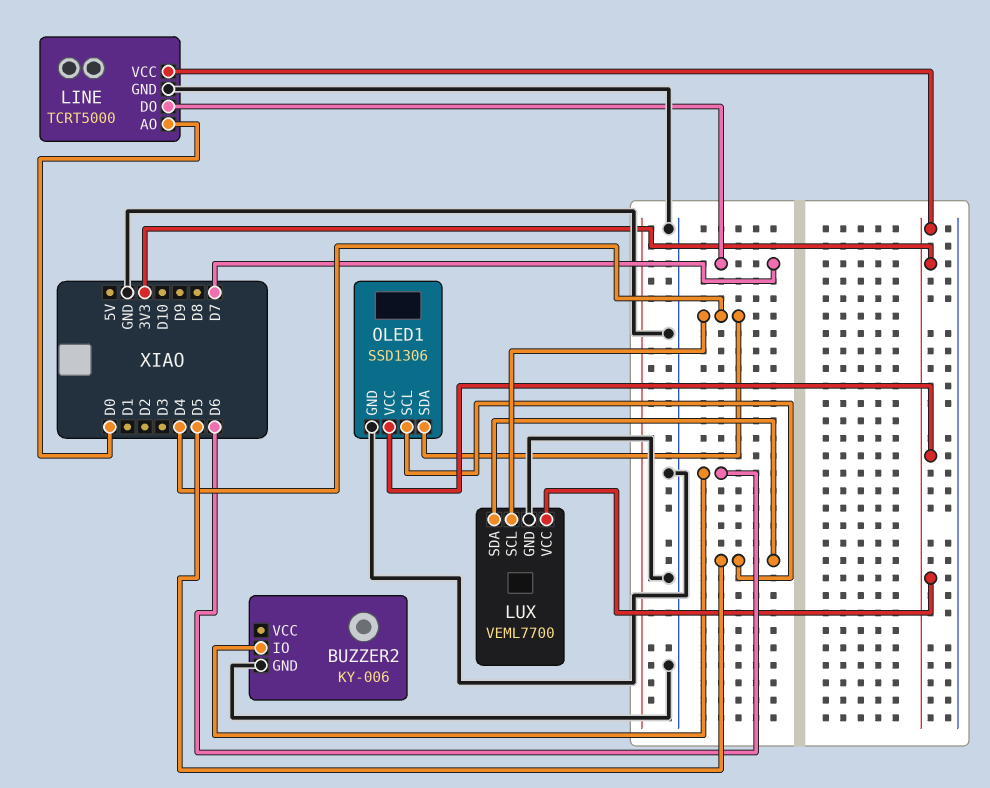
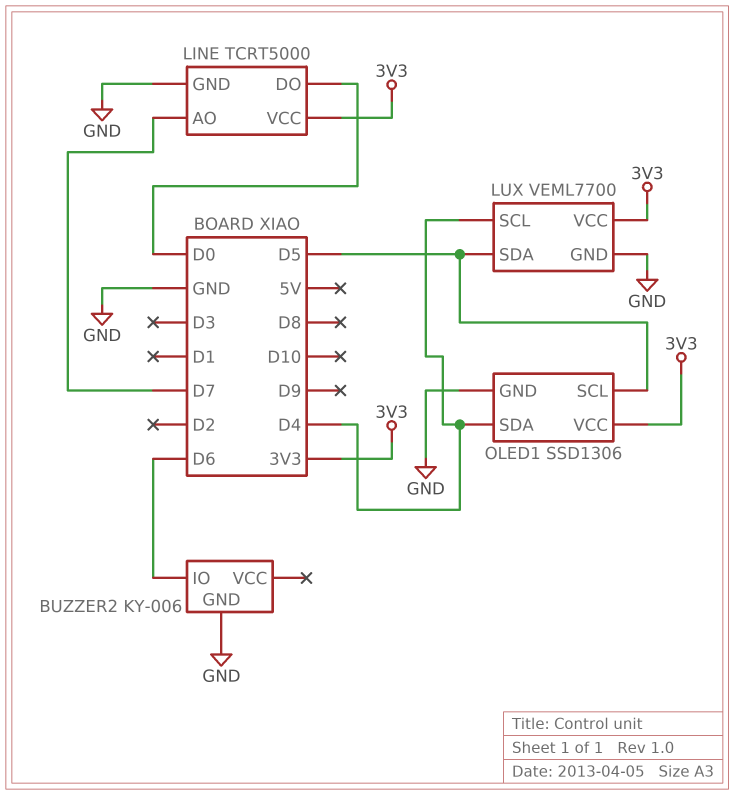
LINE pin AO: D0 -> D7
LINE pin DO: D7 -> D0

